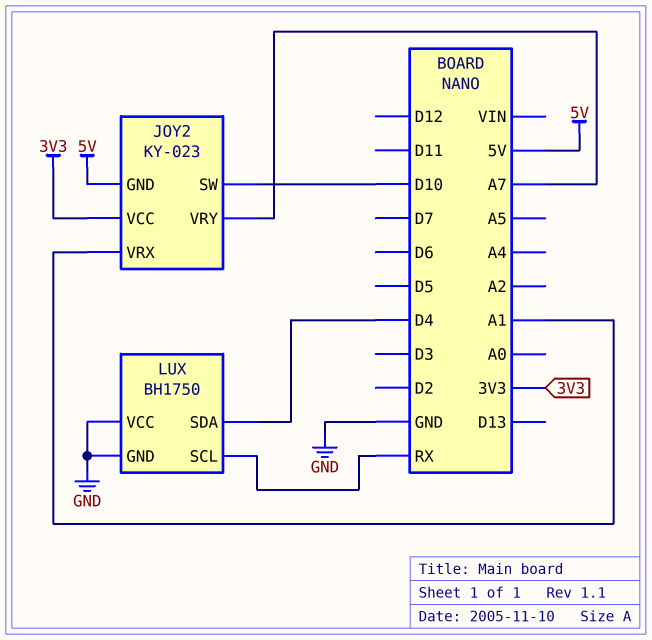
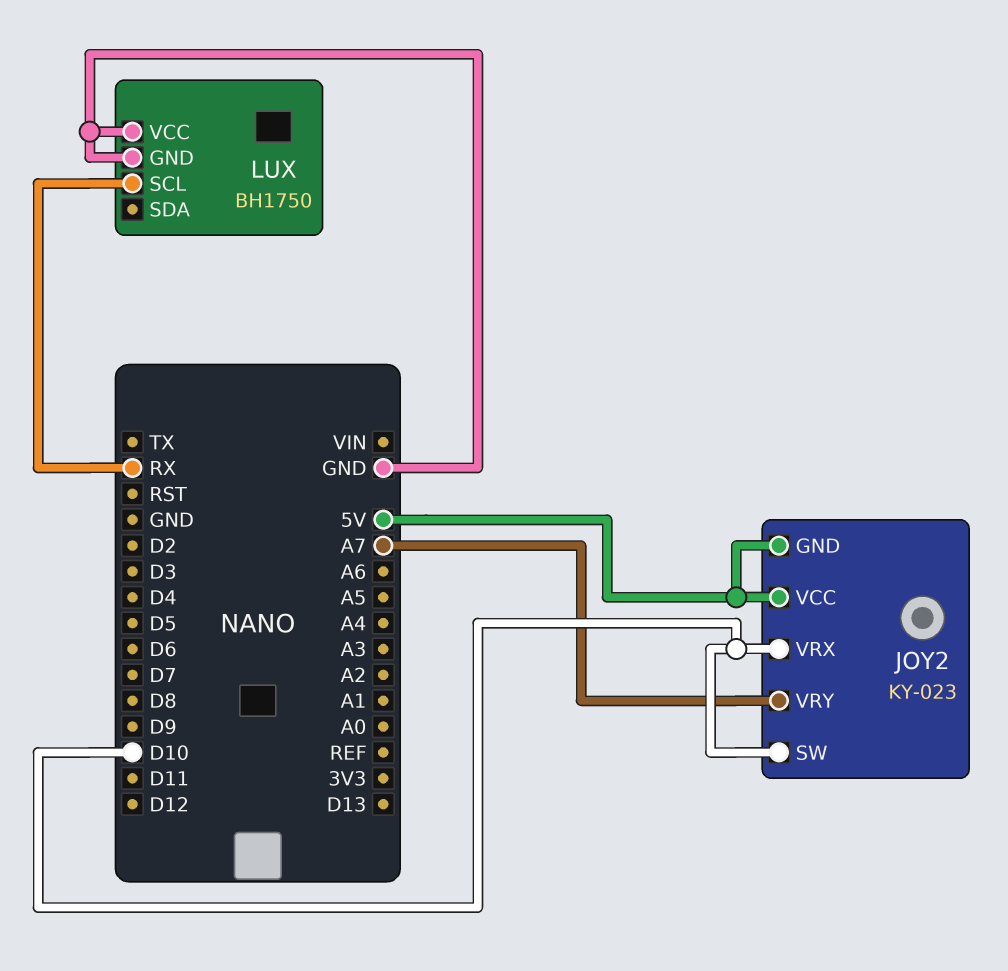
JOY2 pin VCC: 3V3 -> 5V
JOY2 pin VRX: A1 -> D10
LUX pin SDA: D4 -> none

